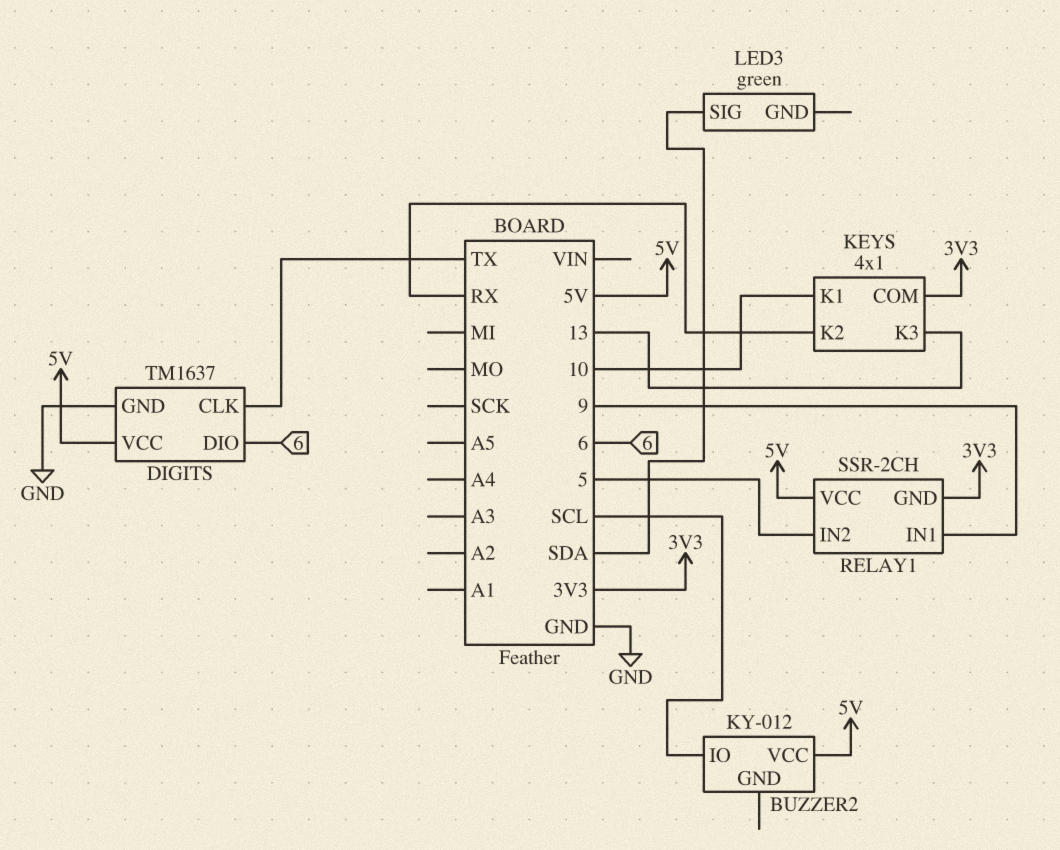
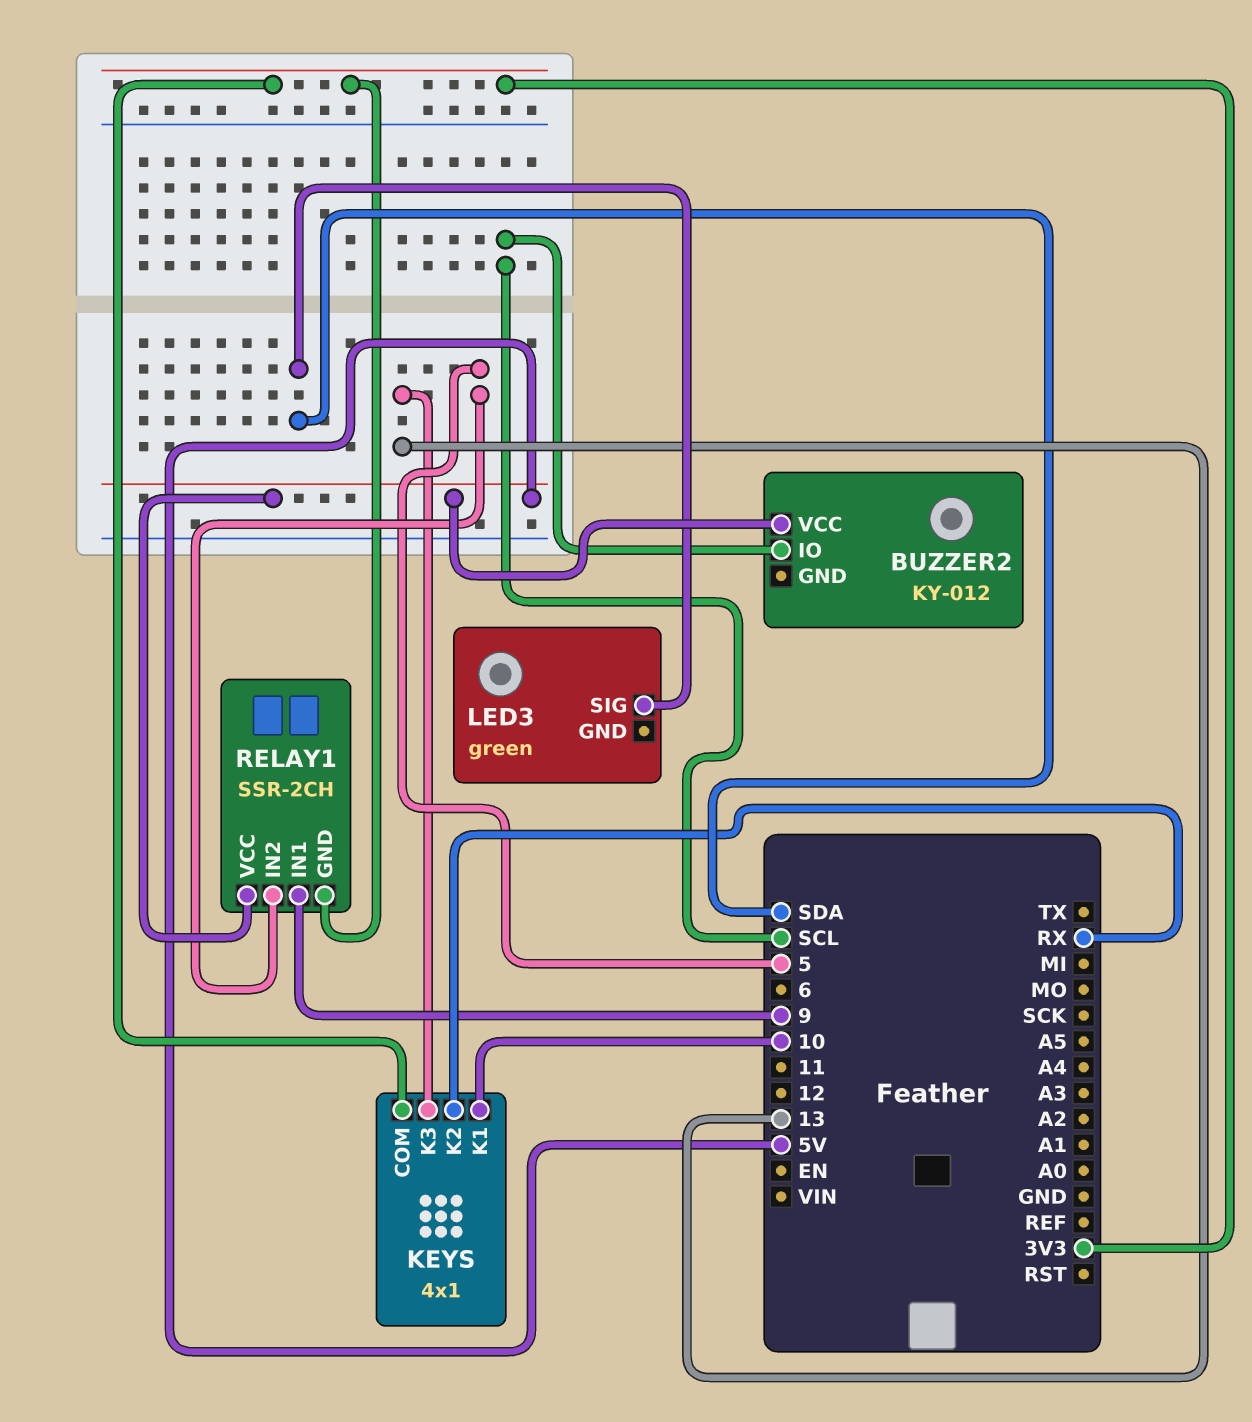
DIGITS: TM1637 -> none
DIGITS pin CLK: TX -> none
DIGITS pin DIO: 6 -> none
DIGITS pin GND: GND -> none
DIGITS pin VCC: 5V -> none

